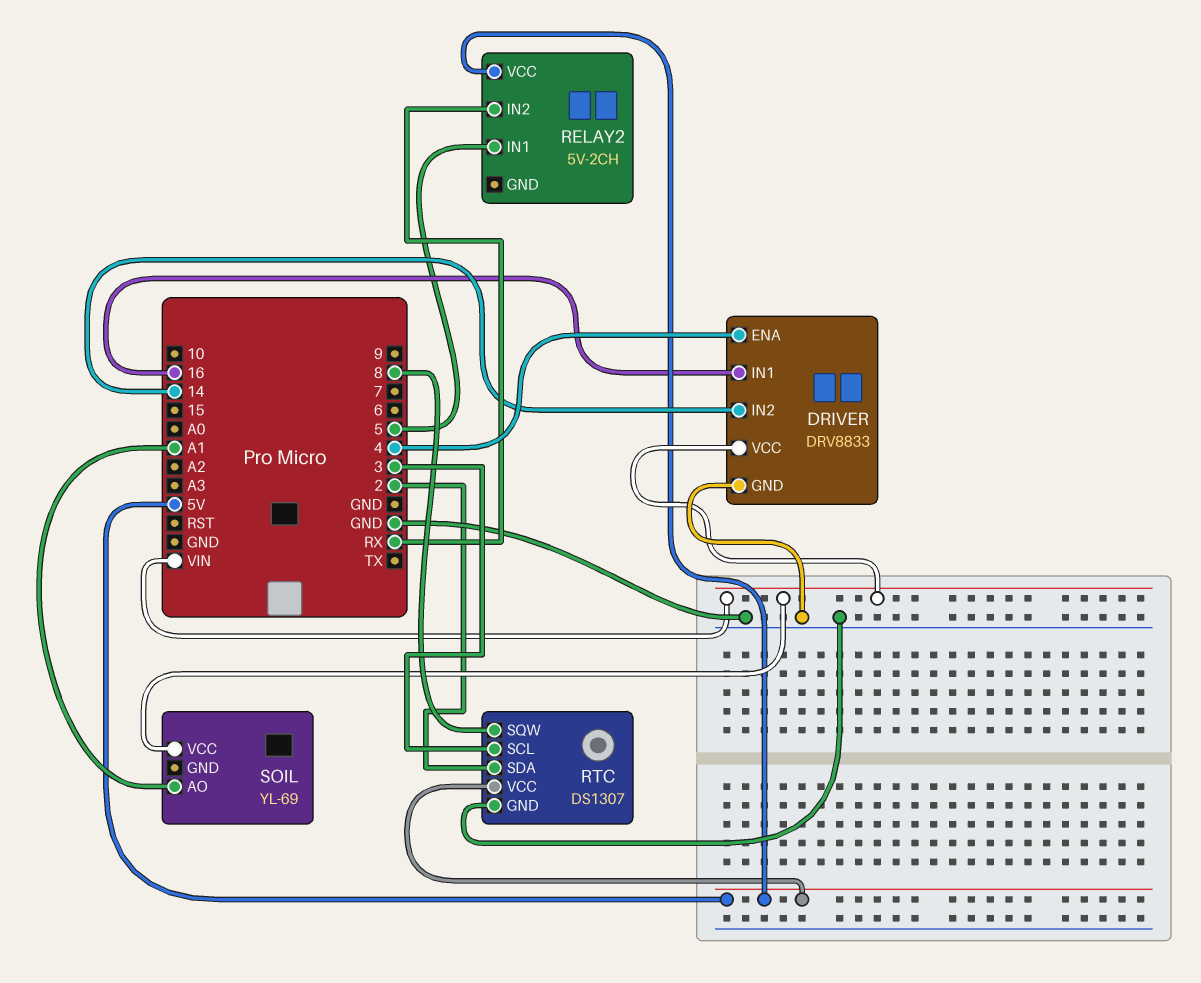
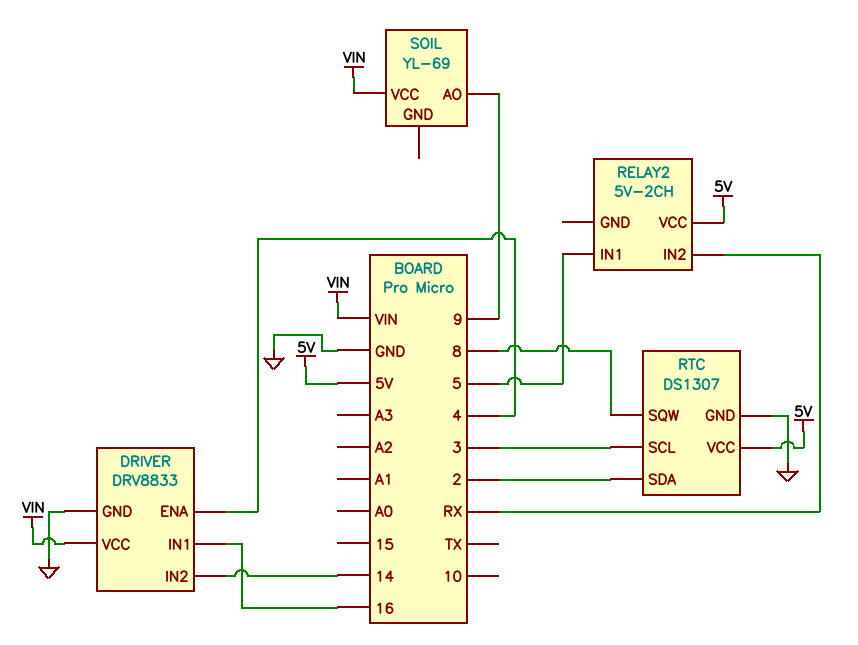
SOIL pin AO: A1 -> 9

